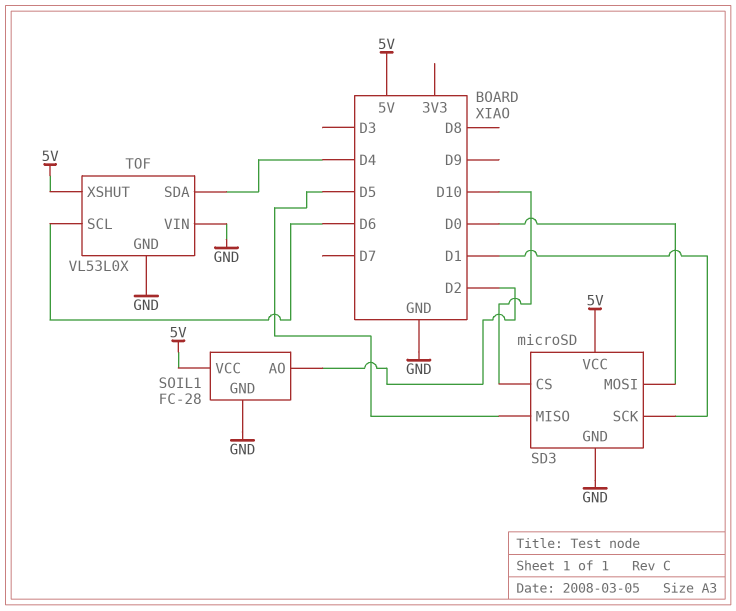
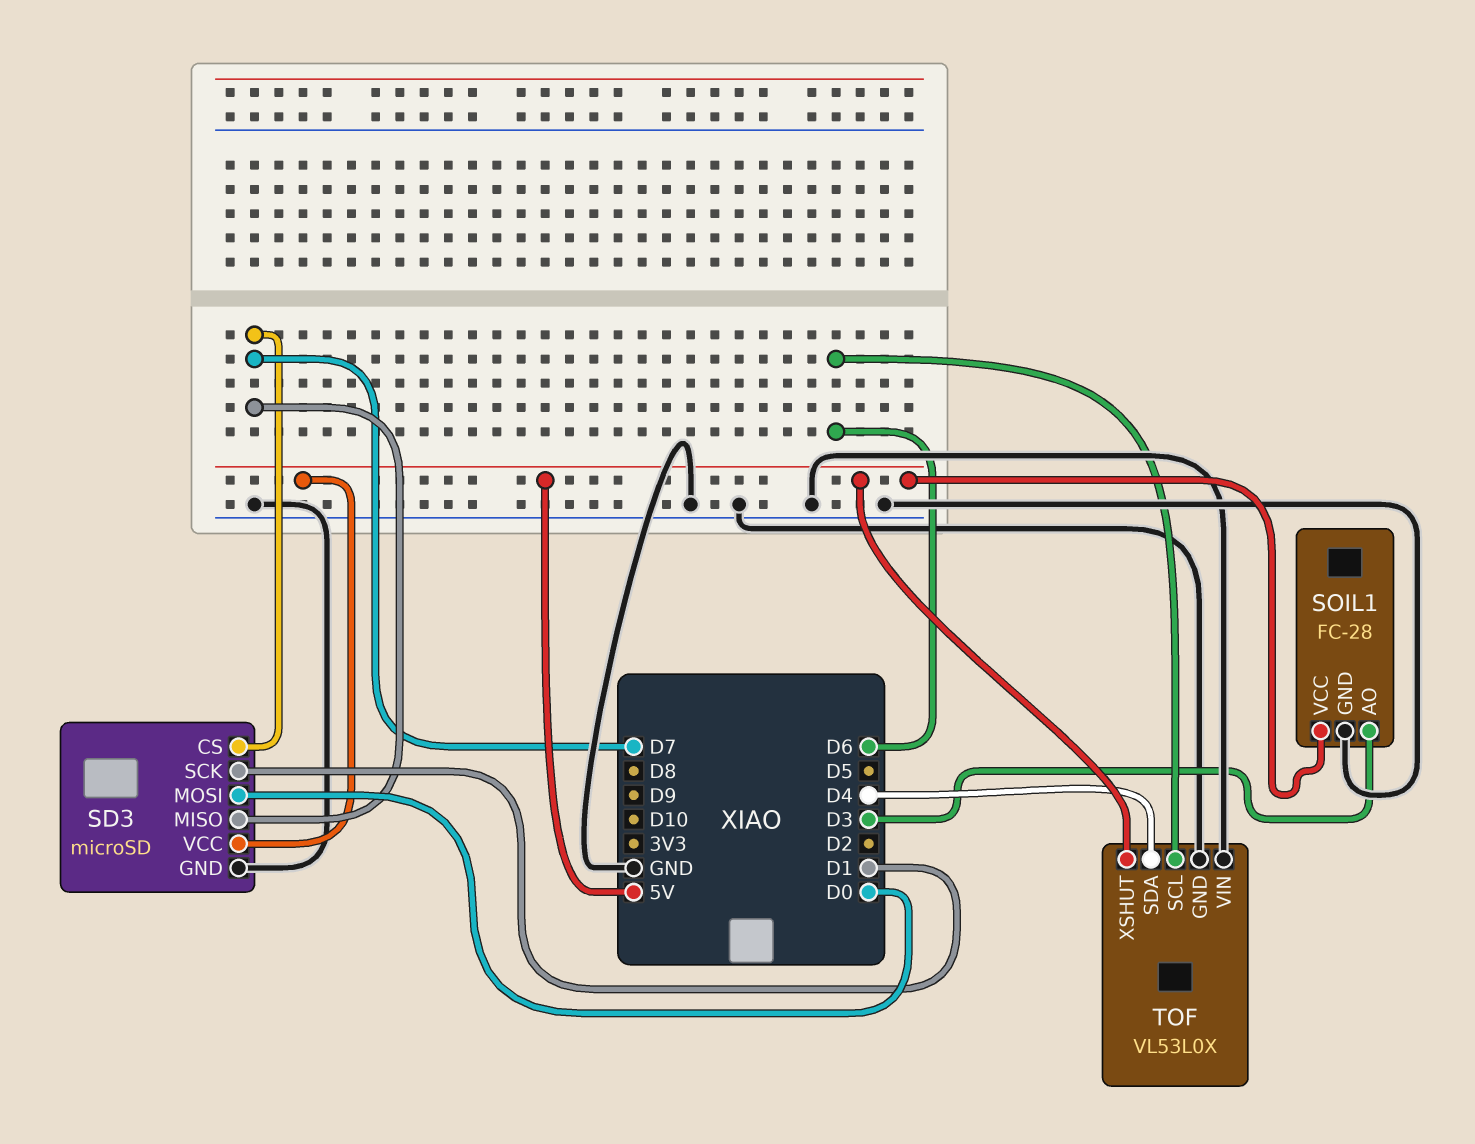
SD3 pin CS: D10 -> D7
SD3 pin MISO: D5 -> D7
SOIL1 pin AO: D2 -> D3

